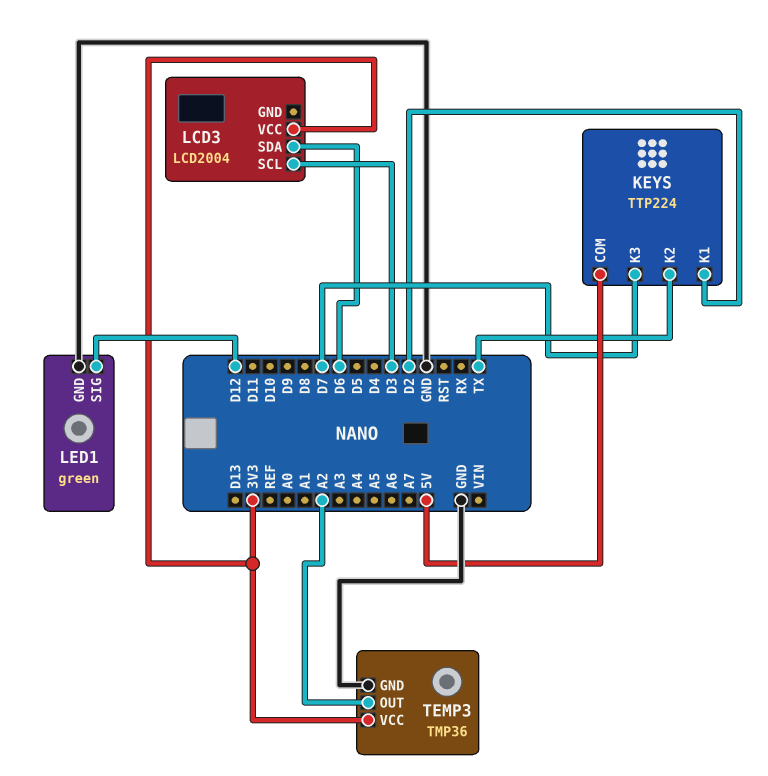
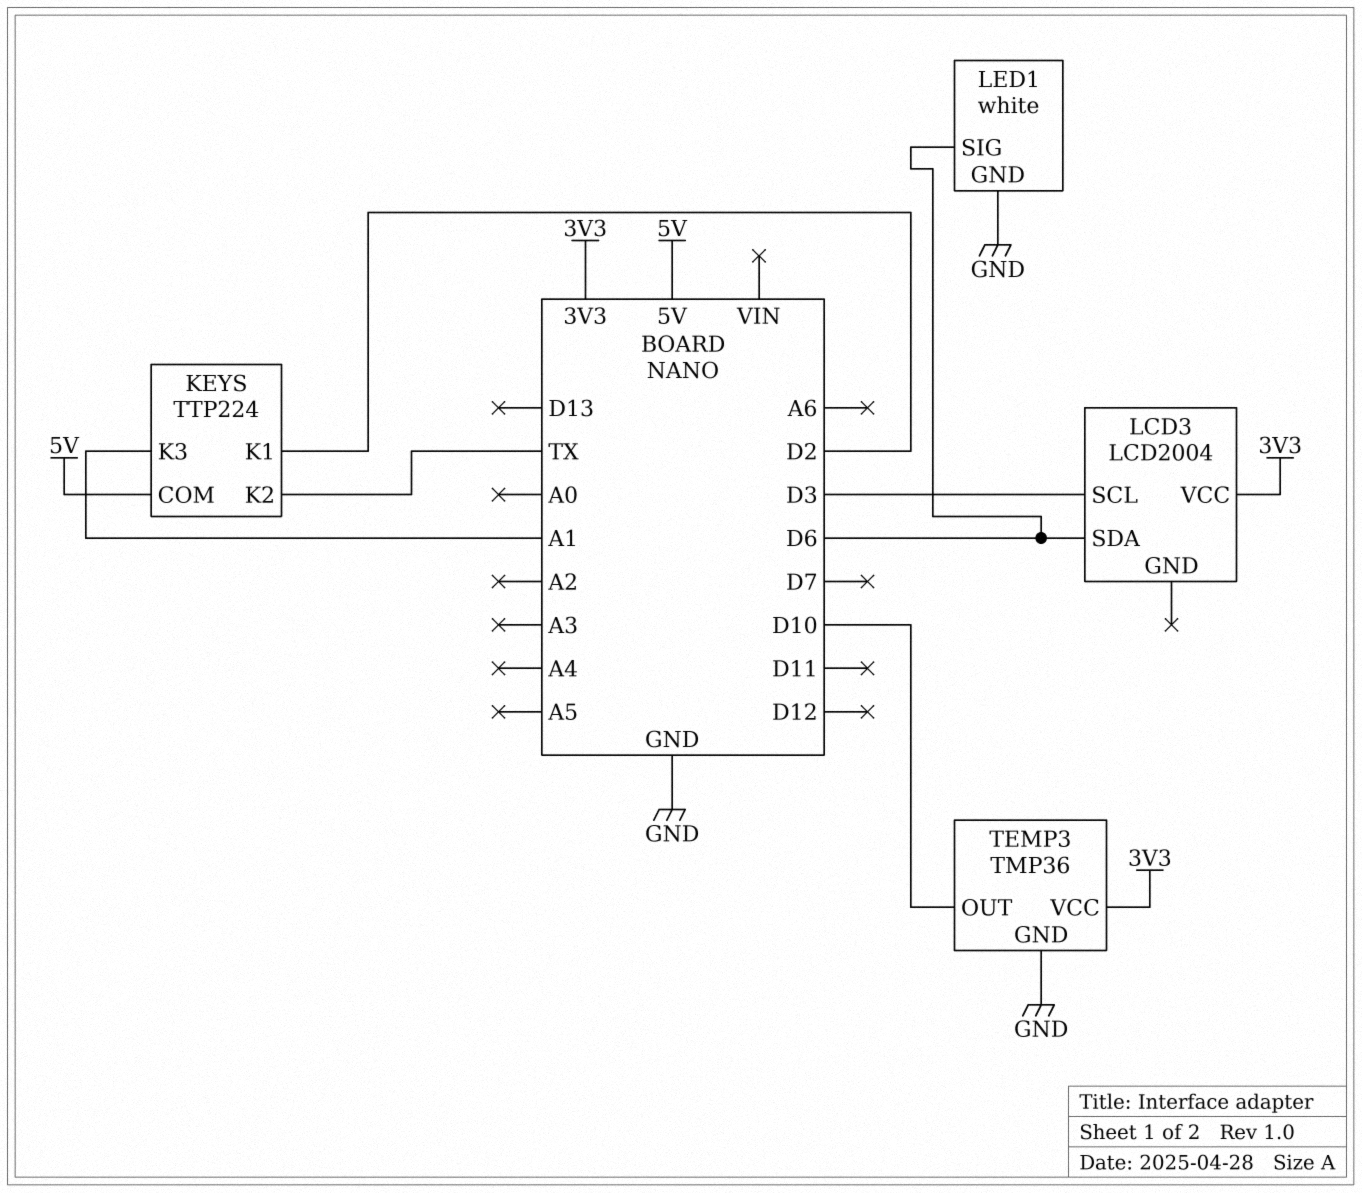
KEYS pin K3: D7 -> A1
LED1: green -> white
LED1 pin SIG: D12 -> D6
TEMP3 pin OUT: A2 -> D10

